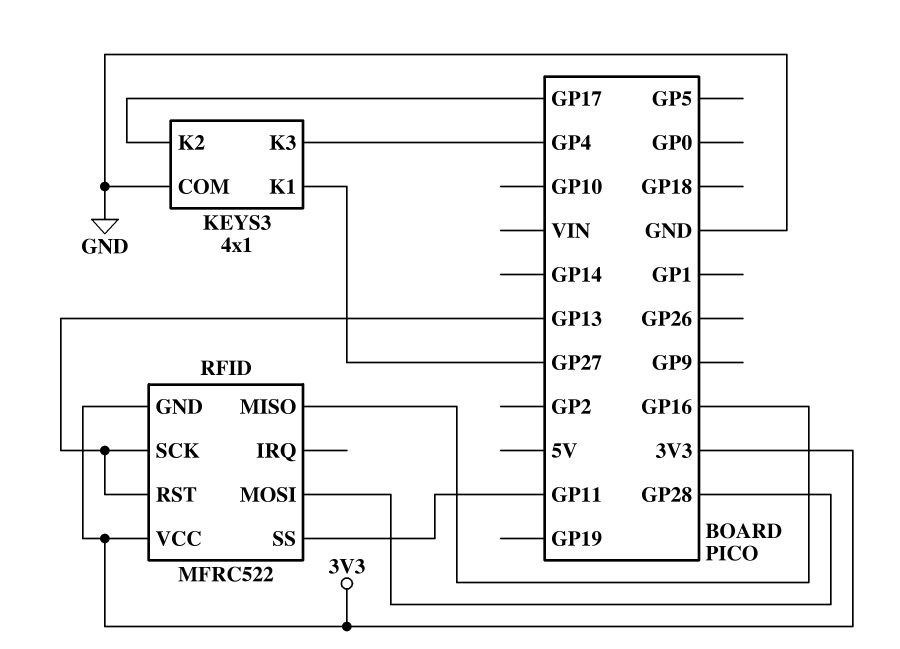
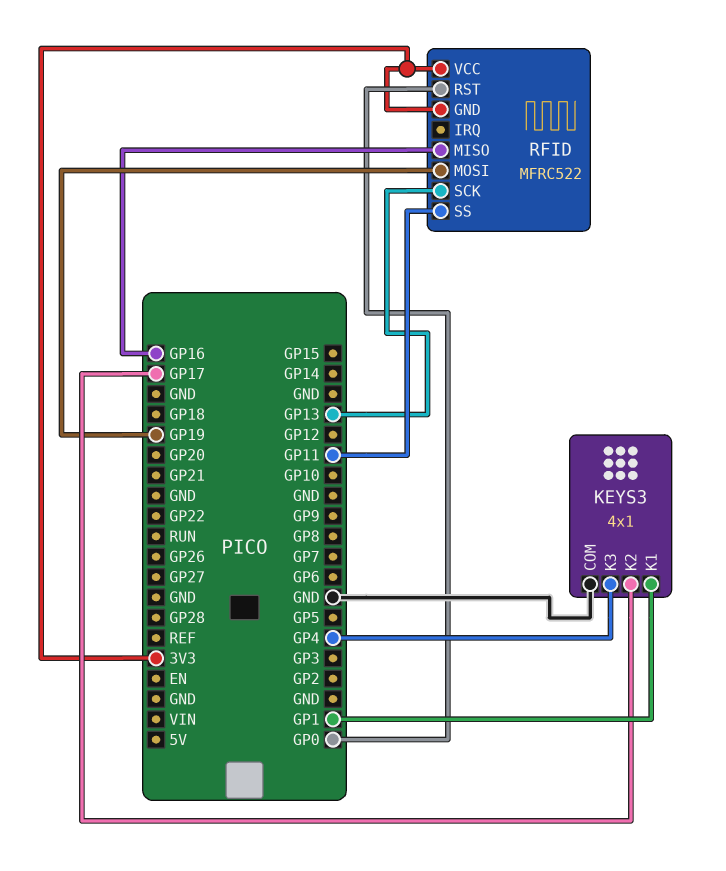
KEYS3 pin K1: GP27 -> GP1
RFID pin MOSI: GP28 -> GP19
RFID pin RST: GP13 -> GP0

